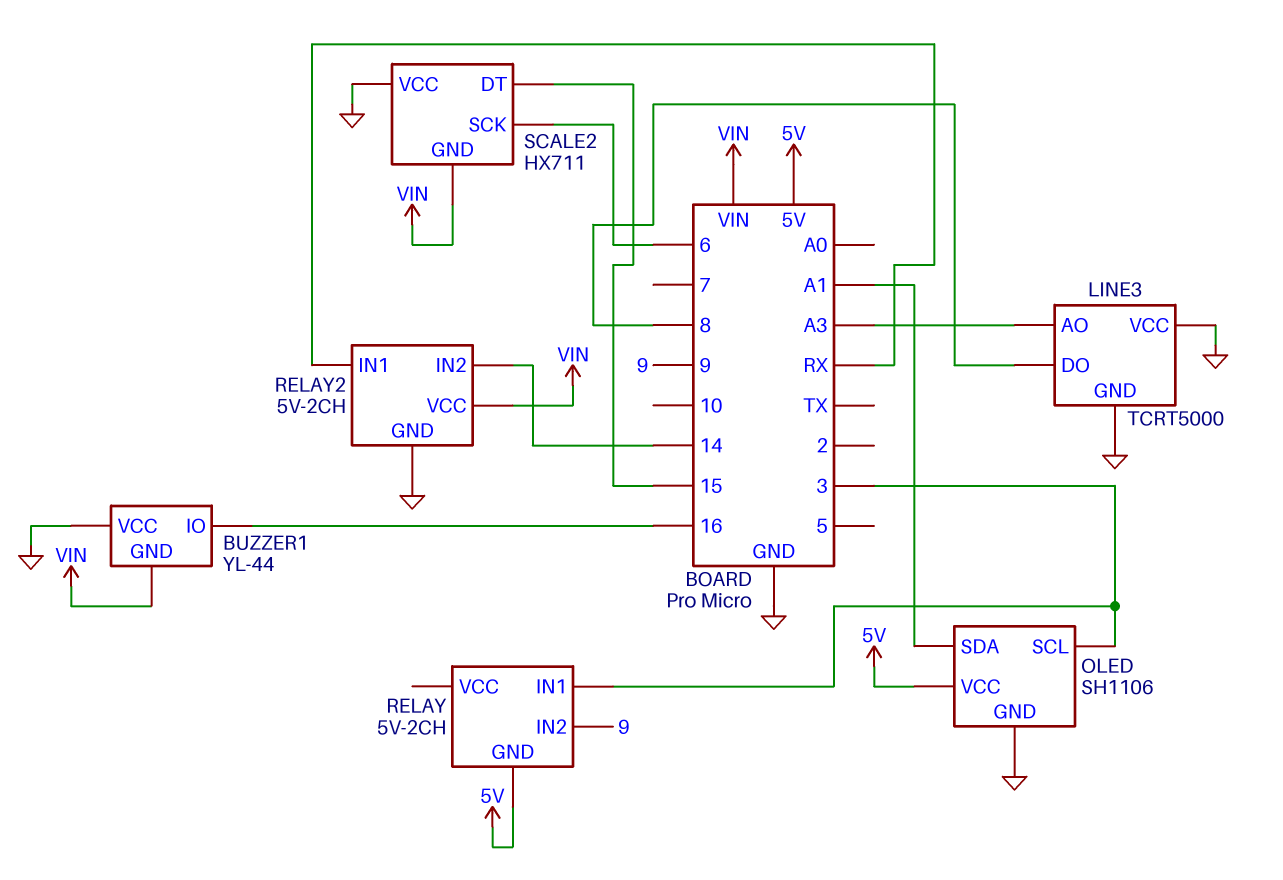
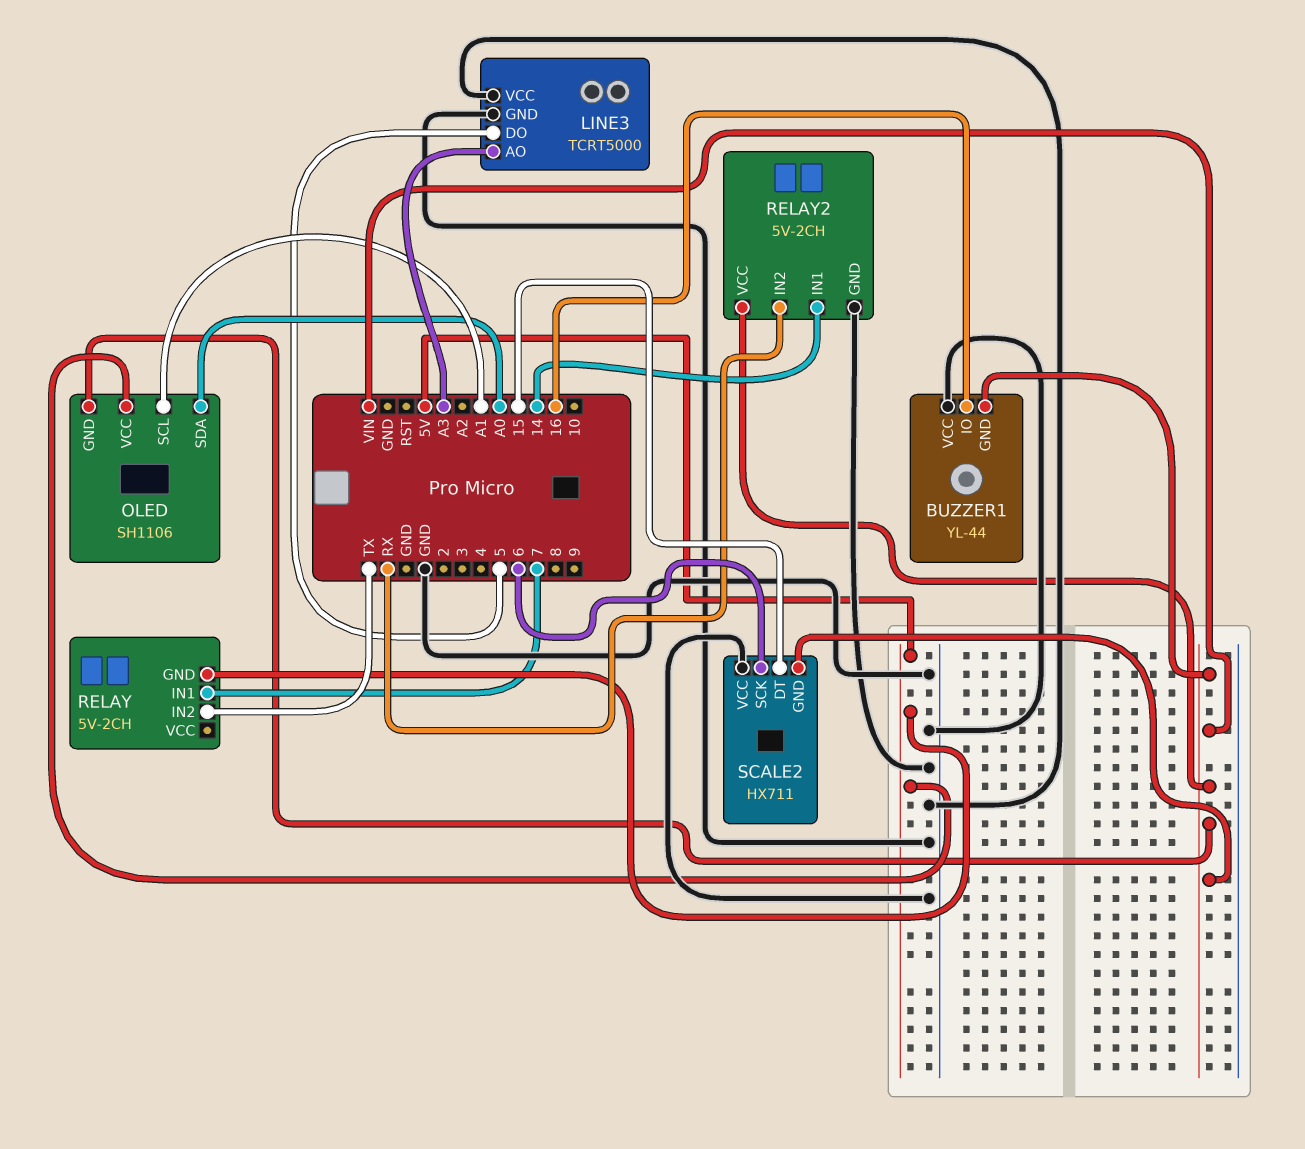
LINE3 pin DO: 8 -> 5
OLED pin GND: GND -> VIN
OLED pin SCL: 3 -> A1
OLED pin SDA: A1 -> A0
RELAY pin IN1: 3 -> 7
RELAY pin IN2: 9 -> TX
RELAY2 pin IN1: RX -> 14
RELAY2 pin IN2: 14 -> RX

